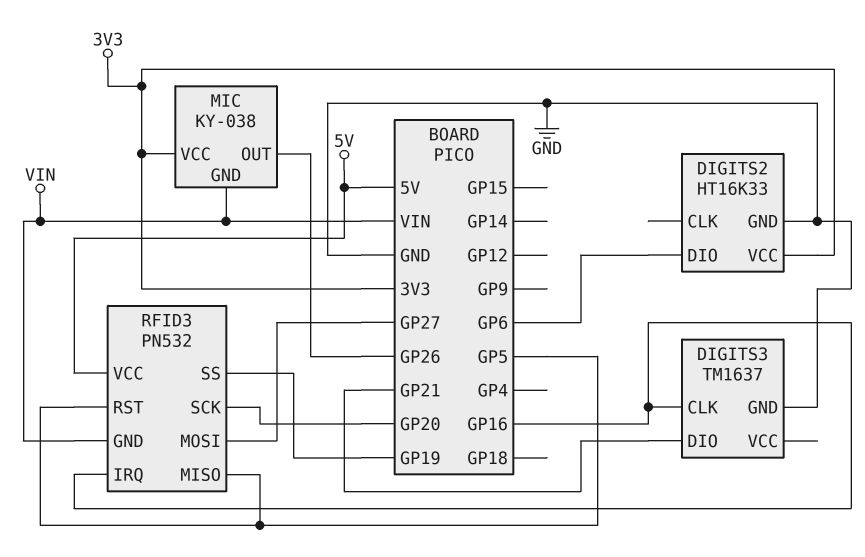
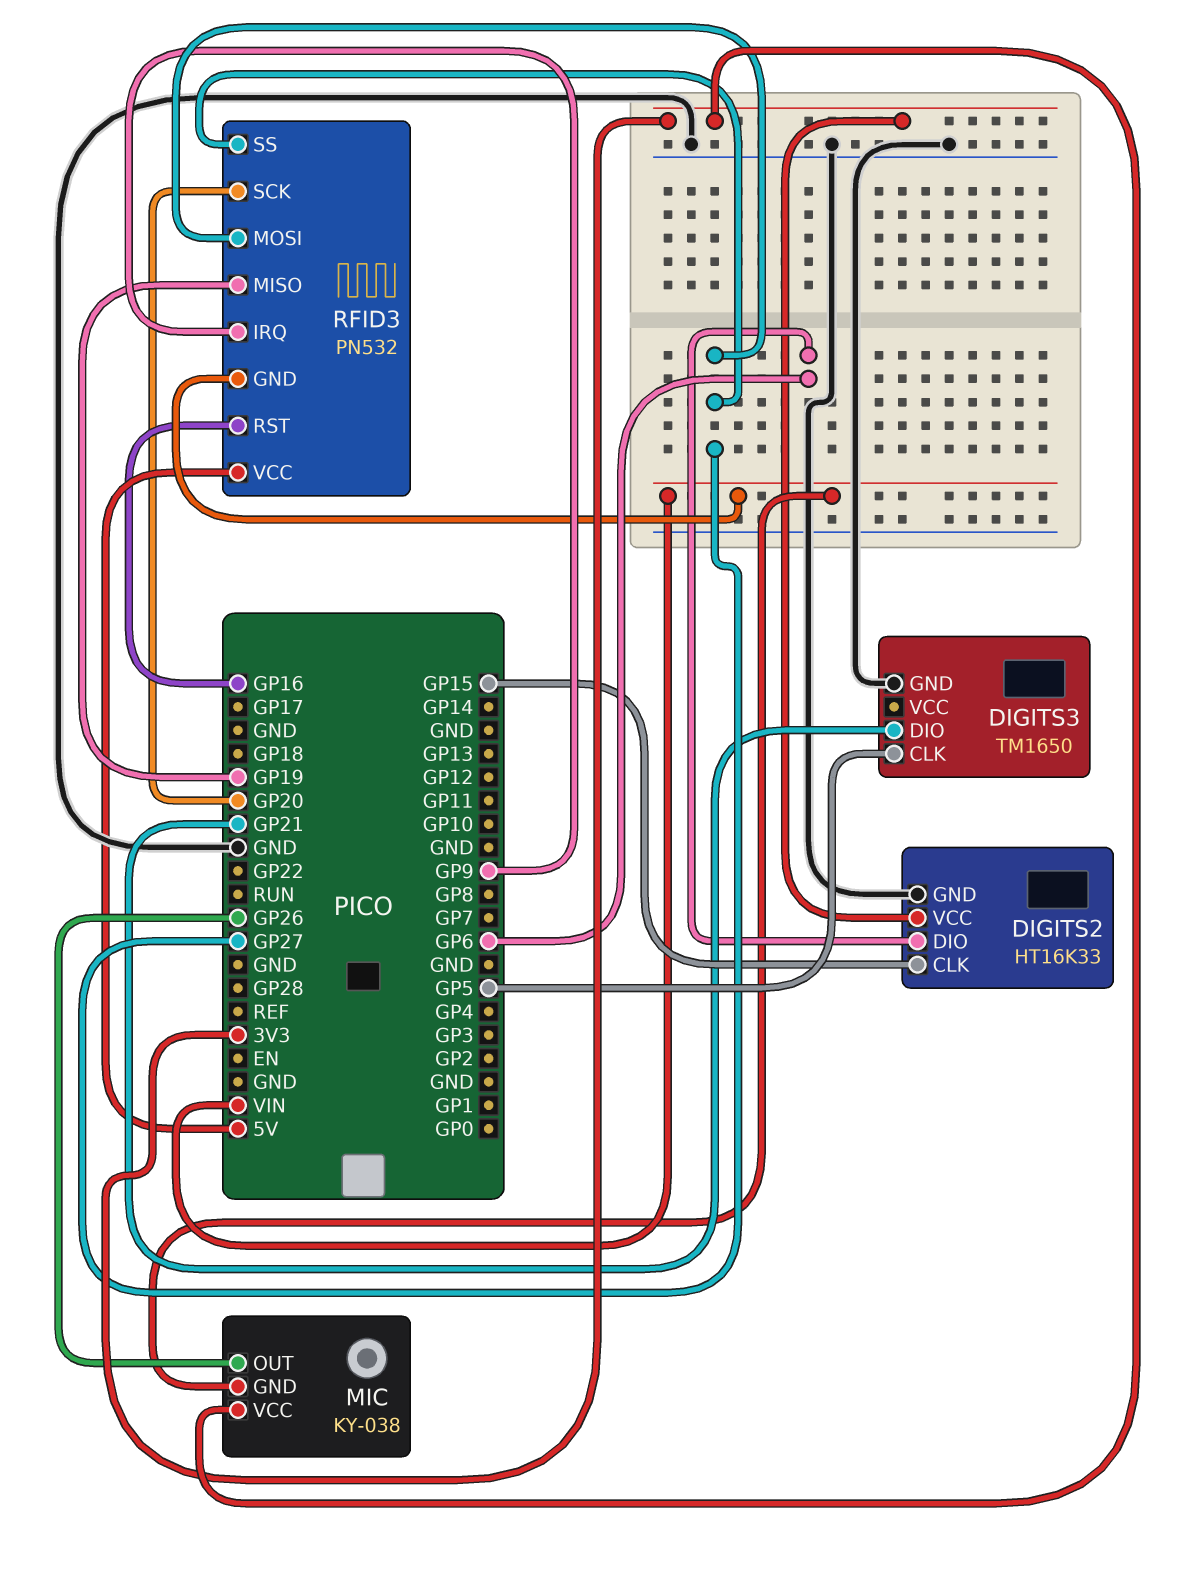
DIGITS2 pin CLK: none -> GP15
DIGITS3: TM1637 -> TM1650
DIGITS3 pin CLK: GP16 -> GP5
RFID3 pin IRQ: GP16 -> GP9
RFID3 pin MISO: GP5 -> GP19
RFID3 pin RST: GP5 -> GP16
RFID3 pin SS: GP19 -> GP27

